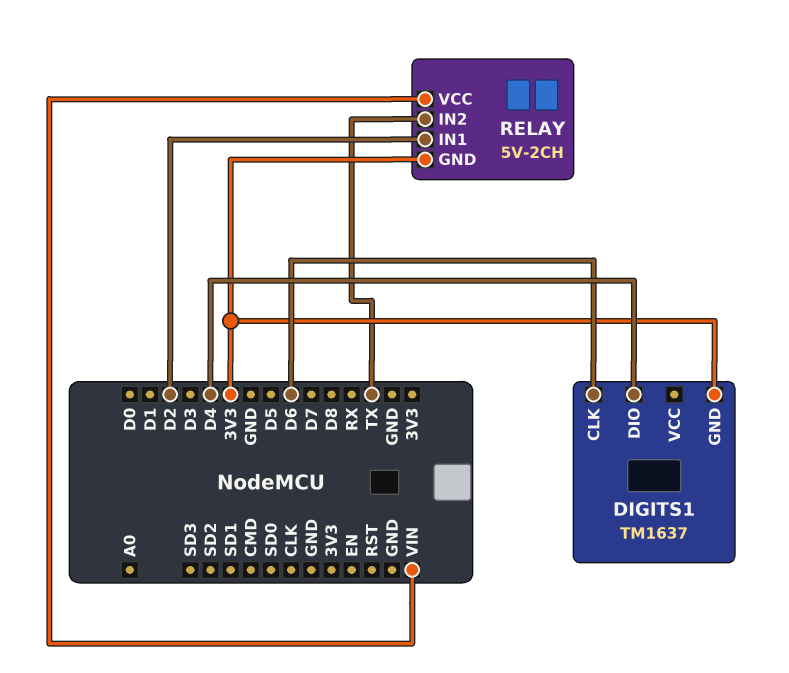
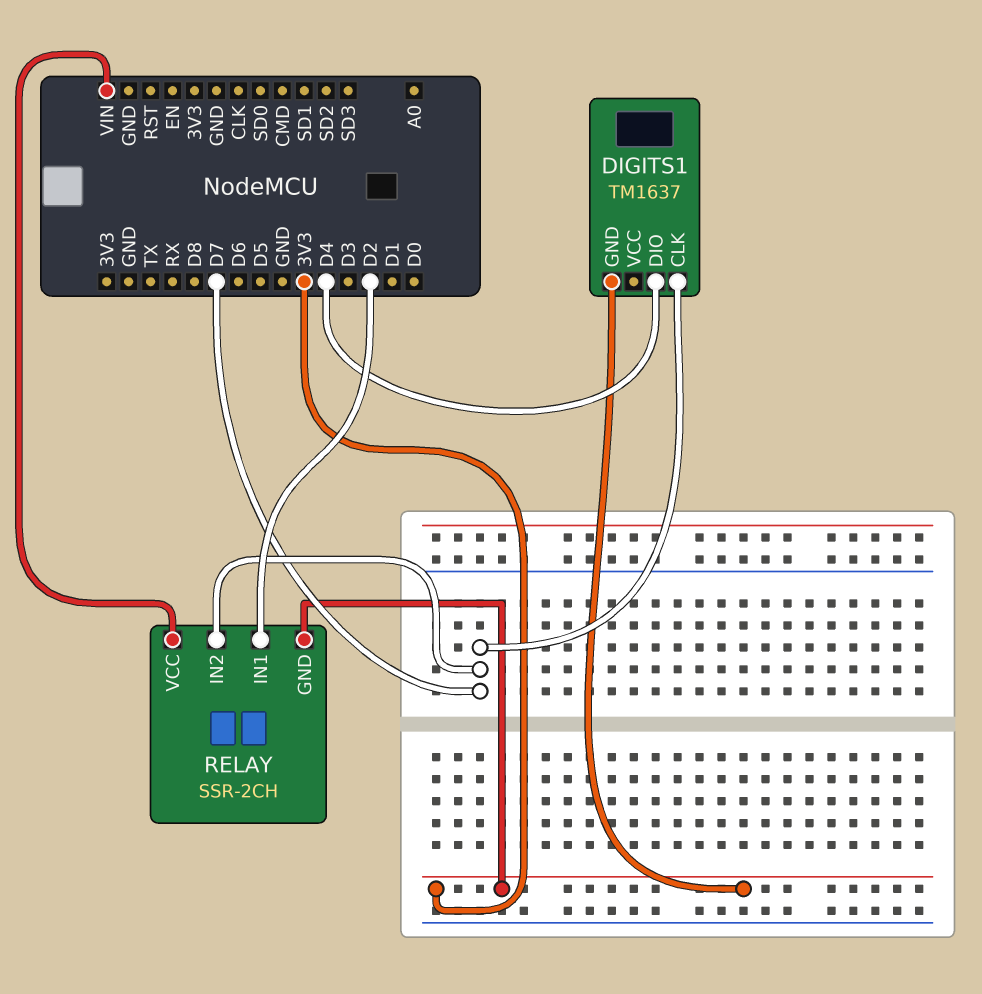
DIGITS1 pin CLK: D6 -> D7
RELAY: 5V-2CH -> SSR-2CH
RELAY pin IN2: TX -> D7

